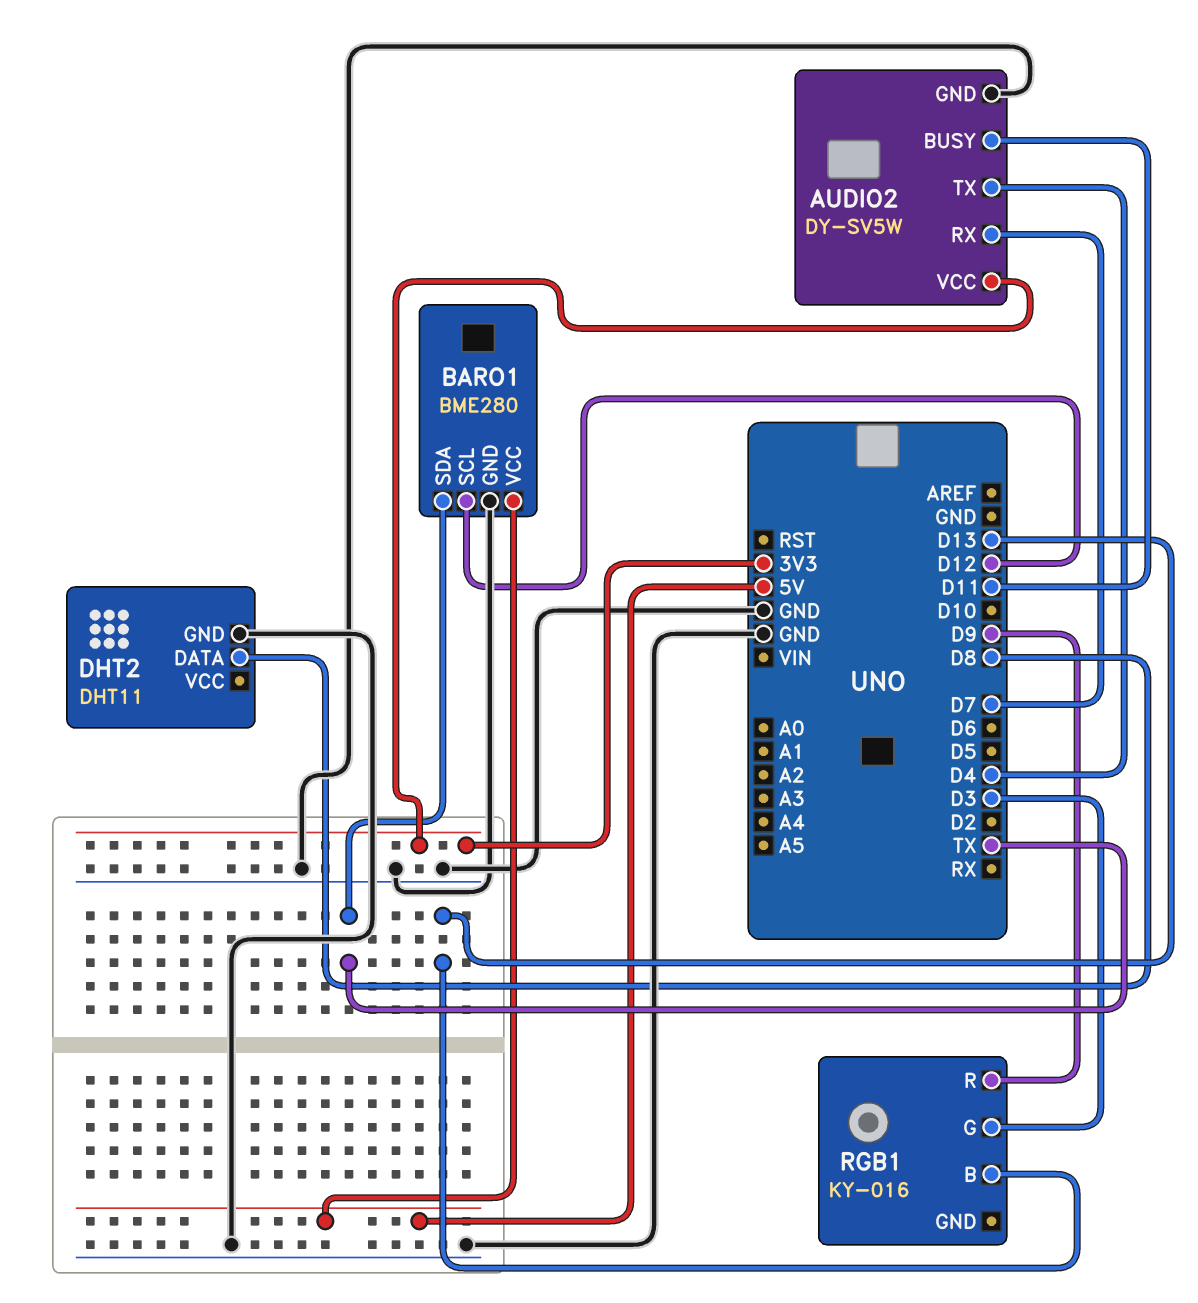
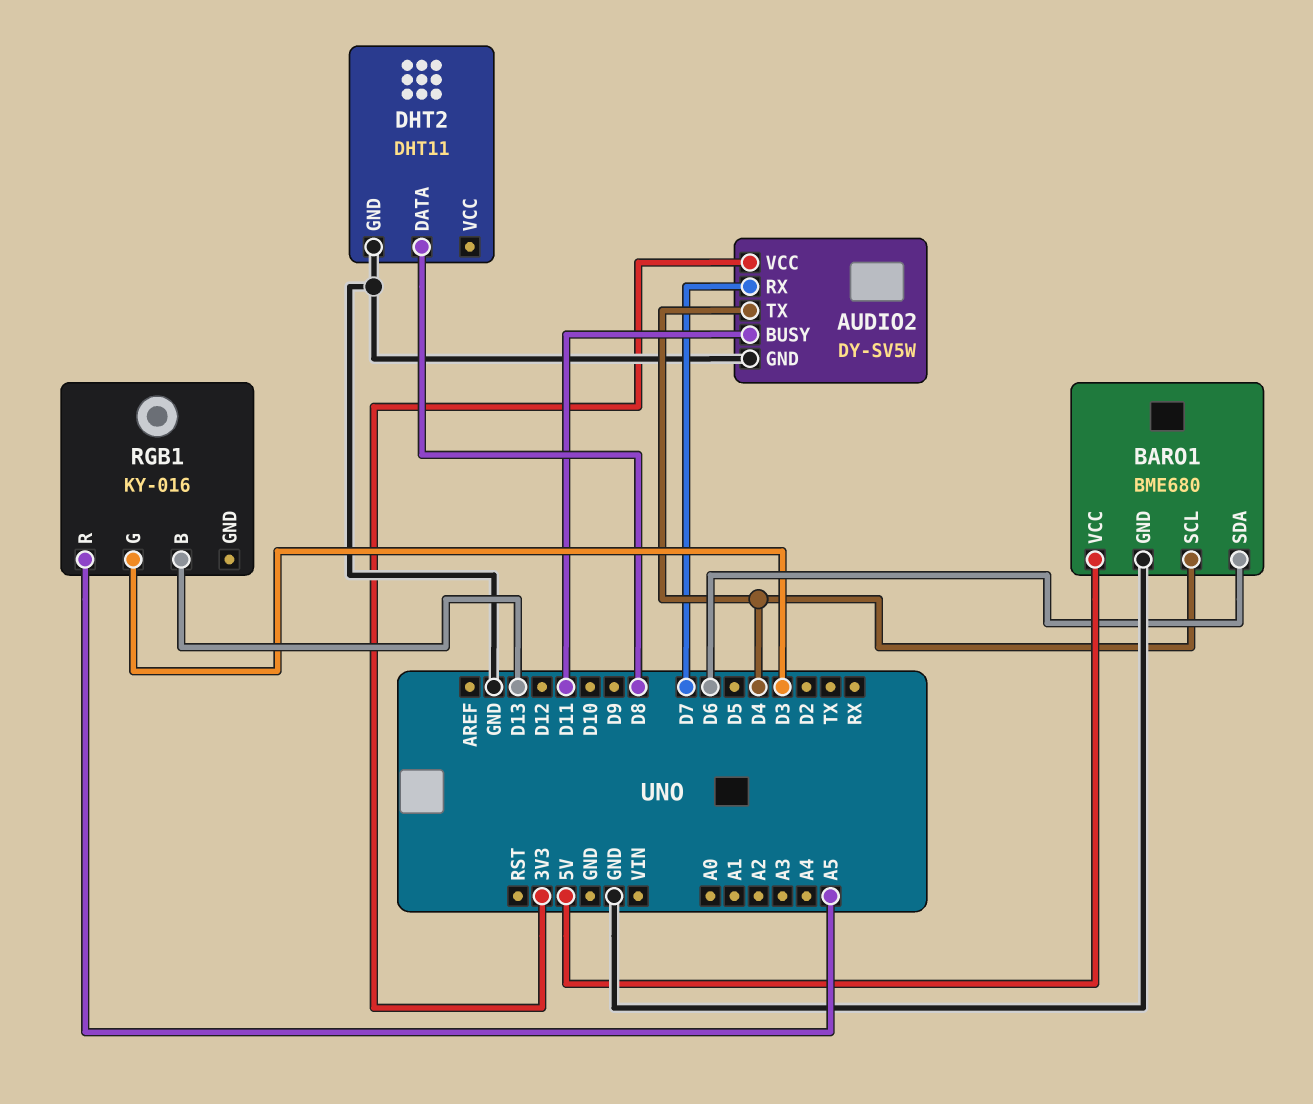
BARO1: BME280 -> BME680
BARO1 pin SCL: D12 -> D4
BARO1 pin SDA: TX -> D6
RGB1 pin R: D9 -> A5

